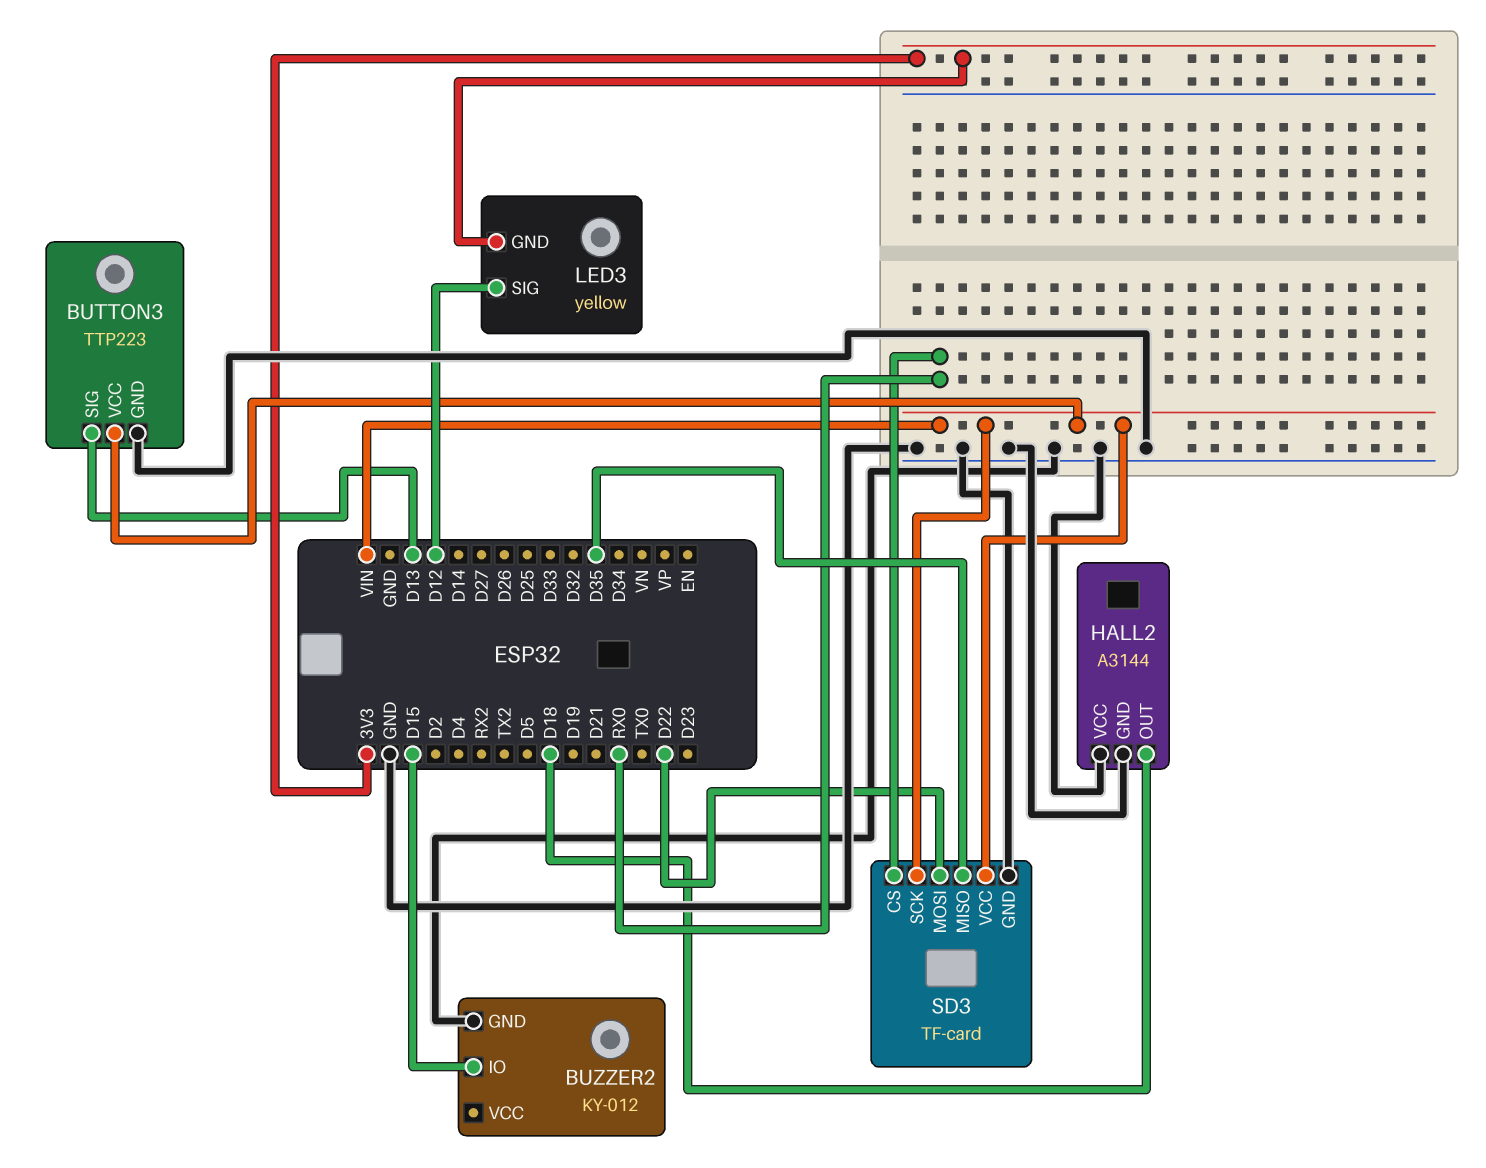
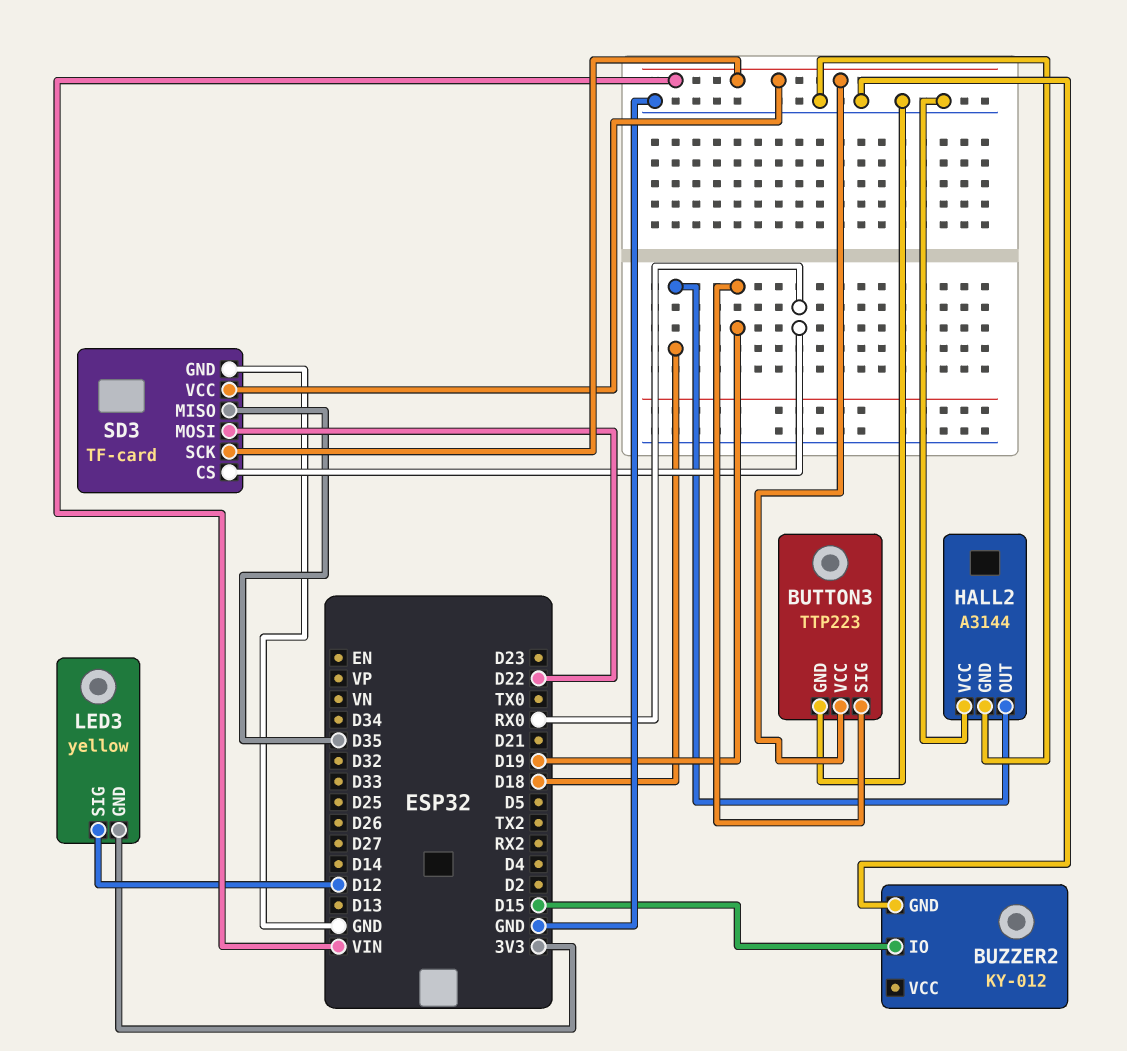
BUTTON3 pin SIG: D13 -> D19

